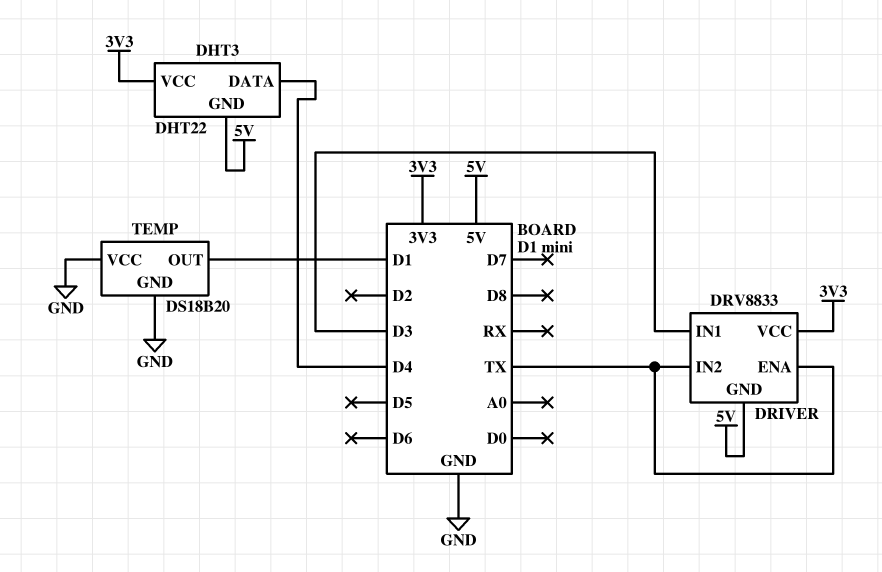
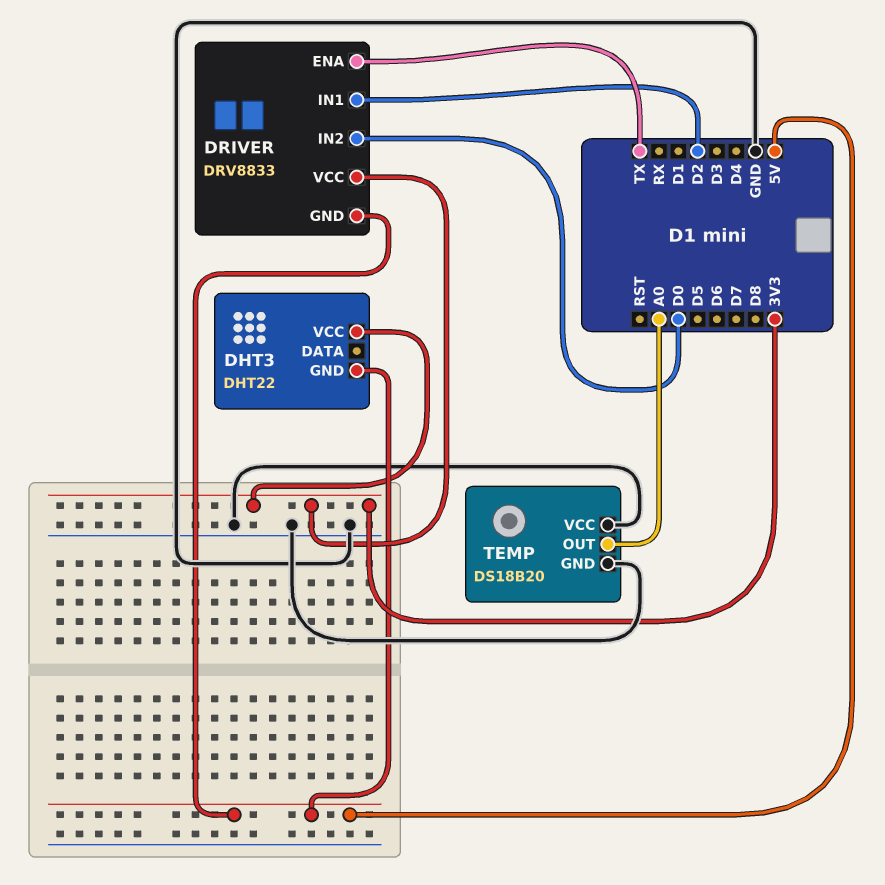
DHT3 pin DATA: D4 -> none
DRIVER pin IN1: D3 -> D2
DRIVER pin IN2: TX -> D0
TEMP pin OUT: D1 -> A0

